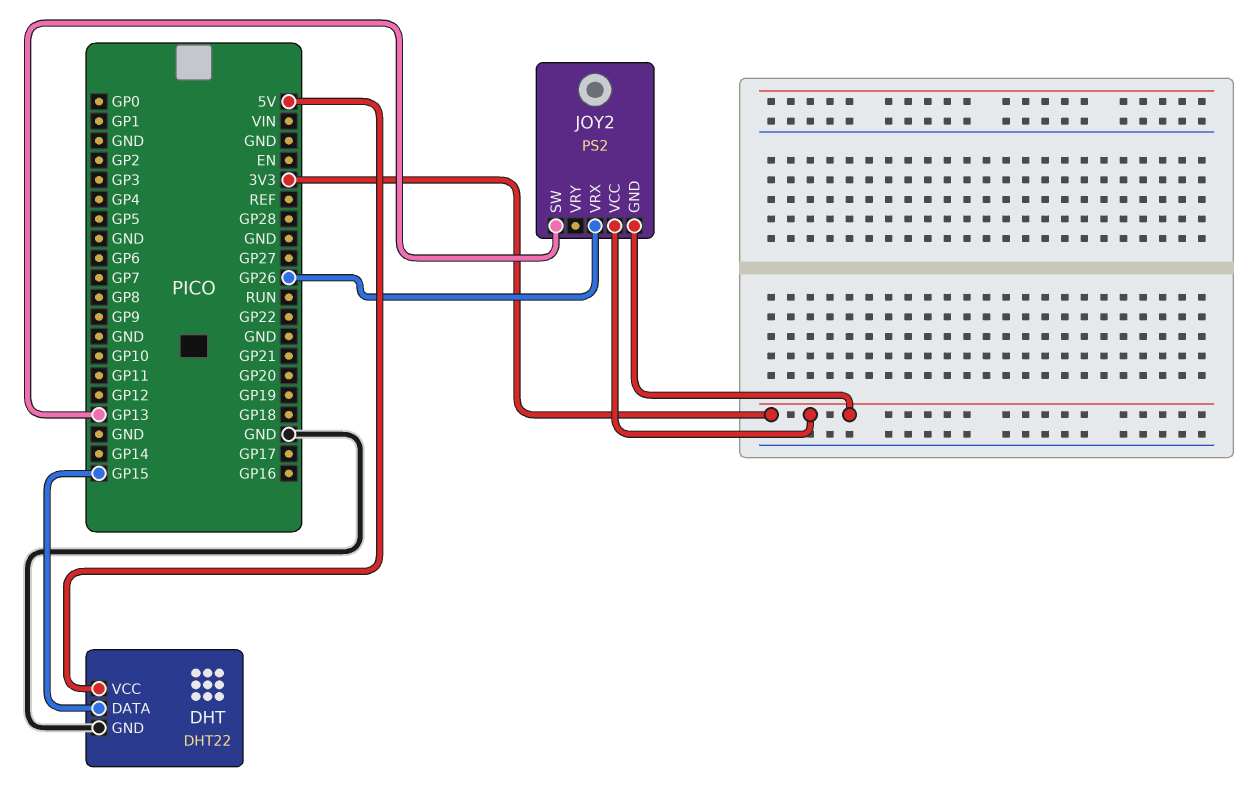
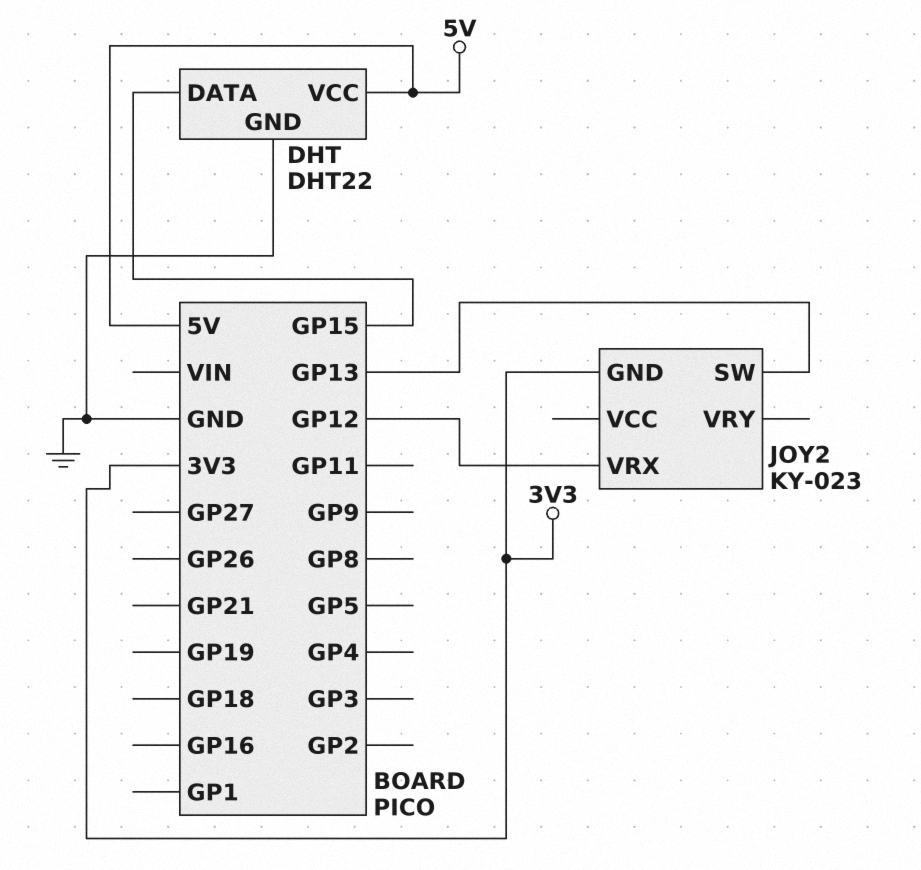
JOY2: PS2 -> KY-023
JOY2 pin VCC: 3V3 -> none
JOY2 pin VRX: GP26 -> GP12

